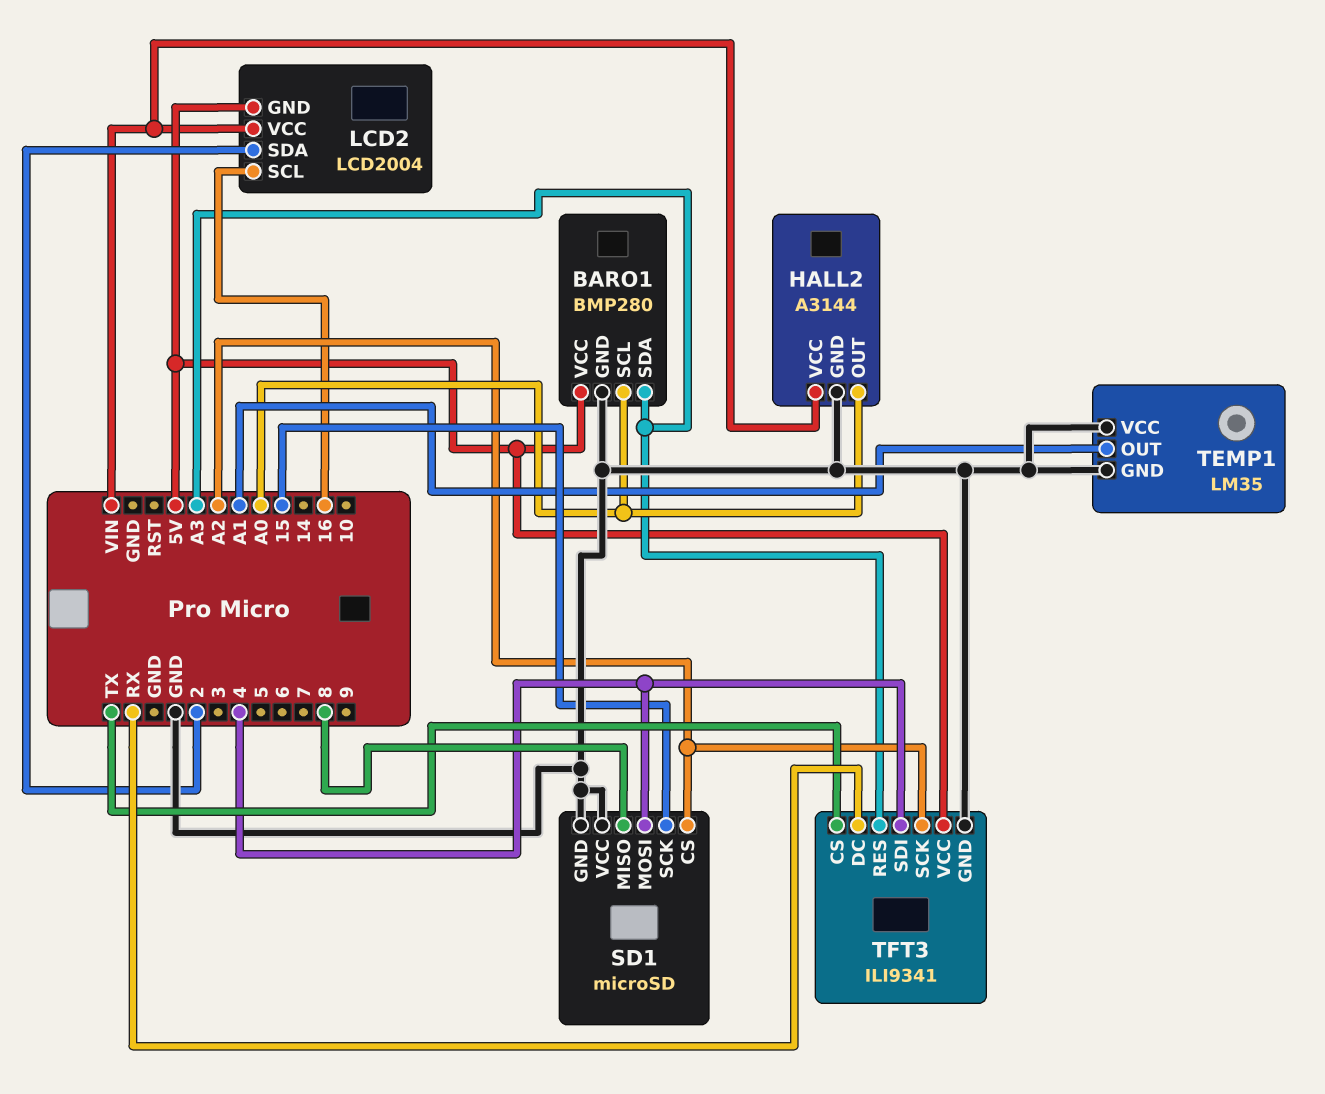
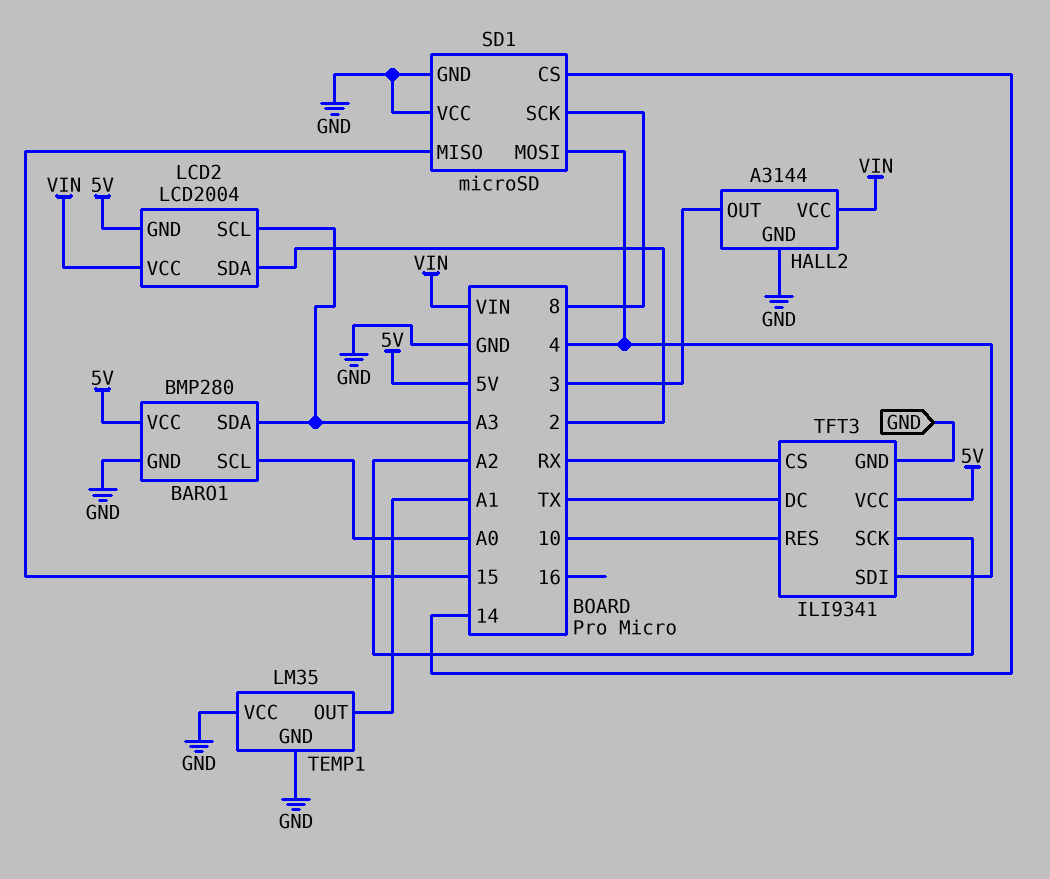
HALL2 pin OUT: A0 -> 3
LCD2 pin SCL: 16 -> A3
SD1 pin CS: A2 -> 14
SD1 pin MISO: 8 -> 15
SD1 pin SCK: 15 -> 8
TFT3 pin CS: TX -> RX
TFT3 pin DC: RX -> TX
TFT3 pin RES: A3 -> 10

